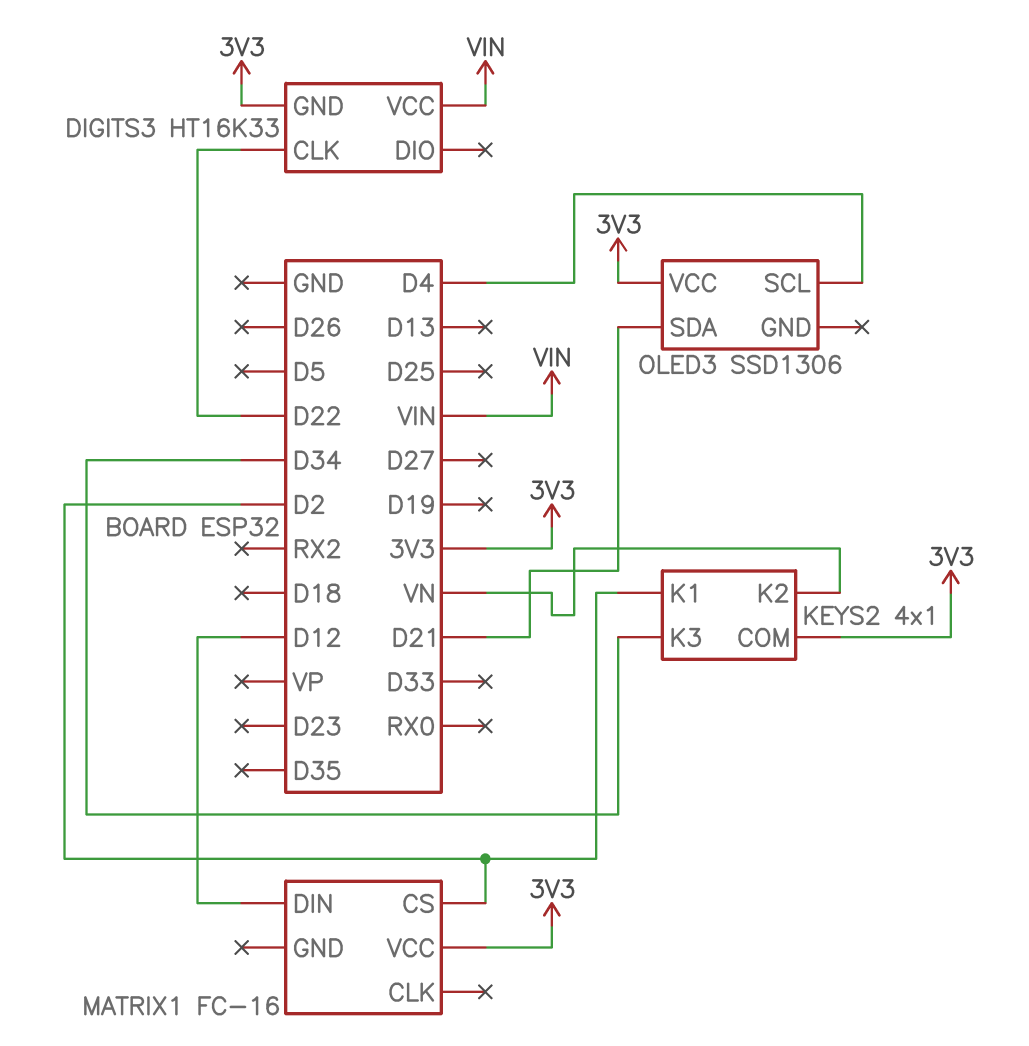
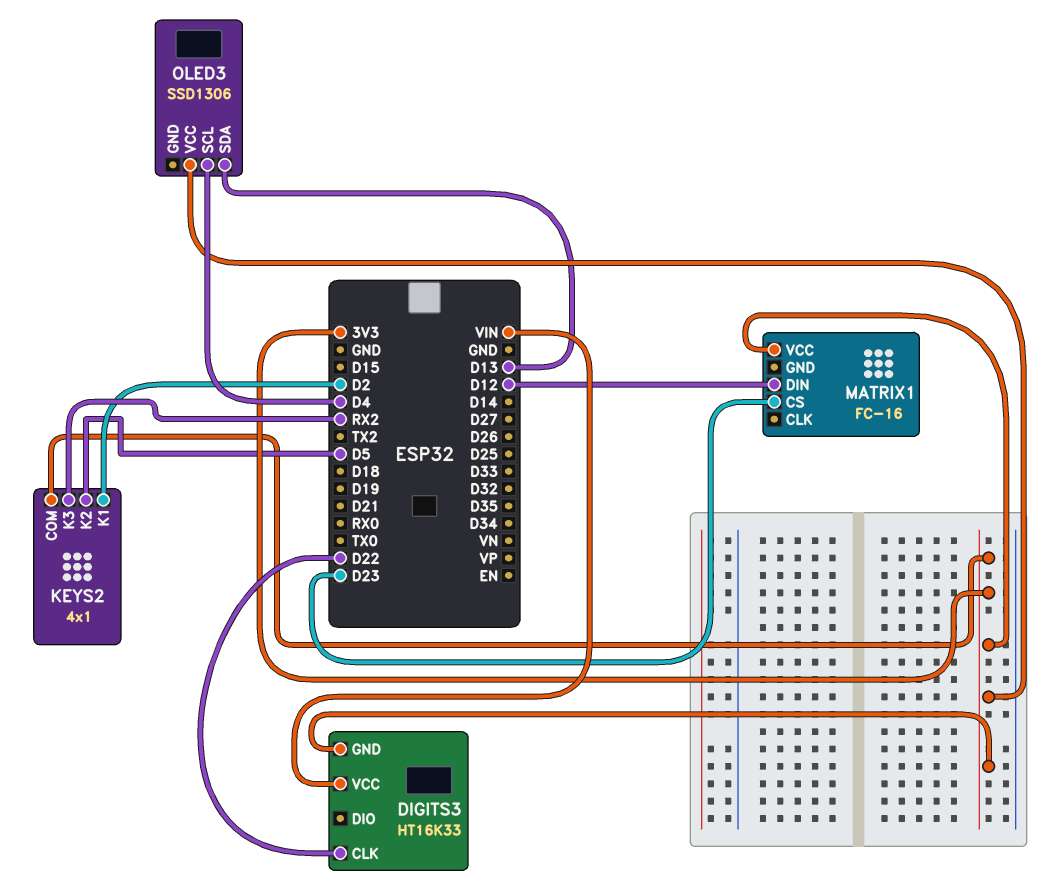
KEYS2 pin K2: VN -> D5
KEYS2 pin K3: D34 -> RX2
MATRIX1 pin CS: D2 -> D23
OLED3 pin SDA: D21 -> D13

